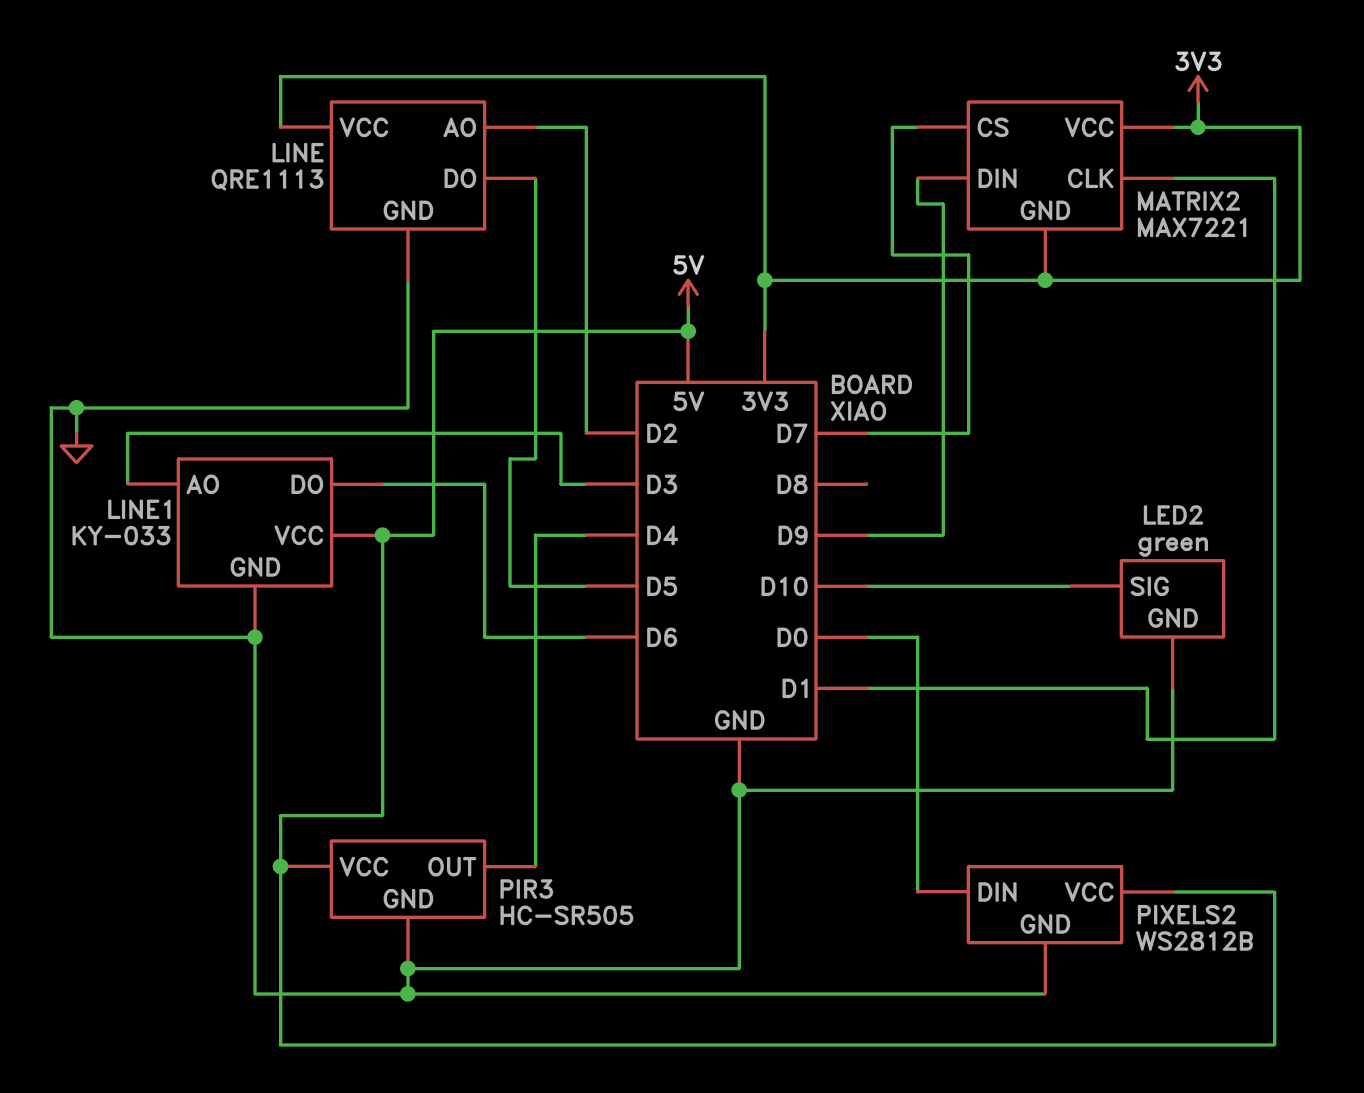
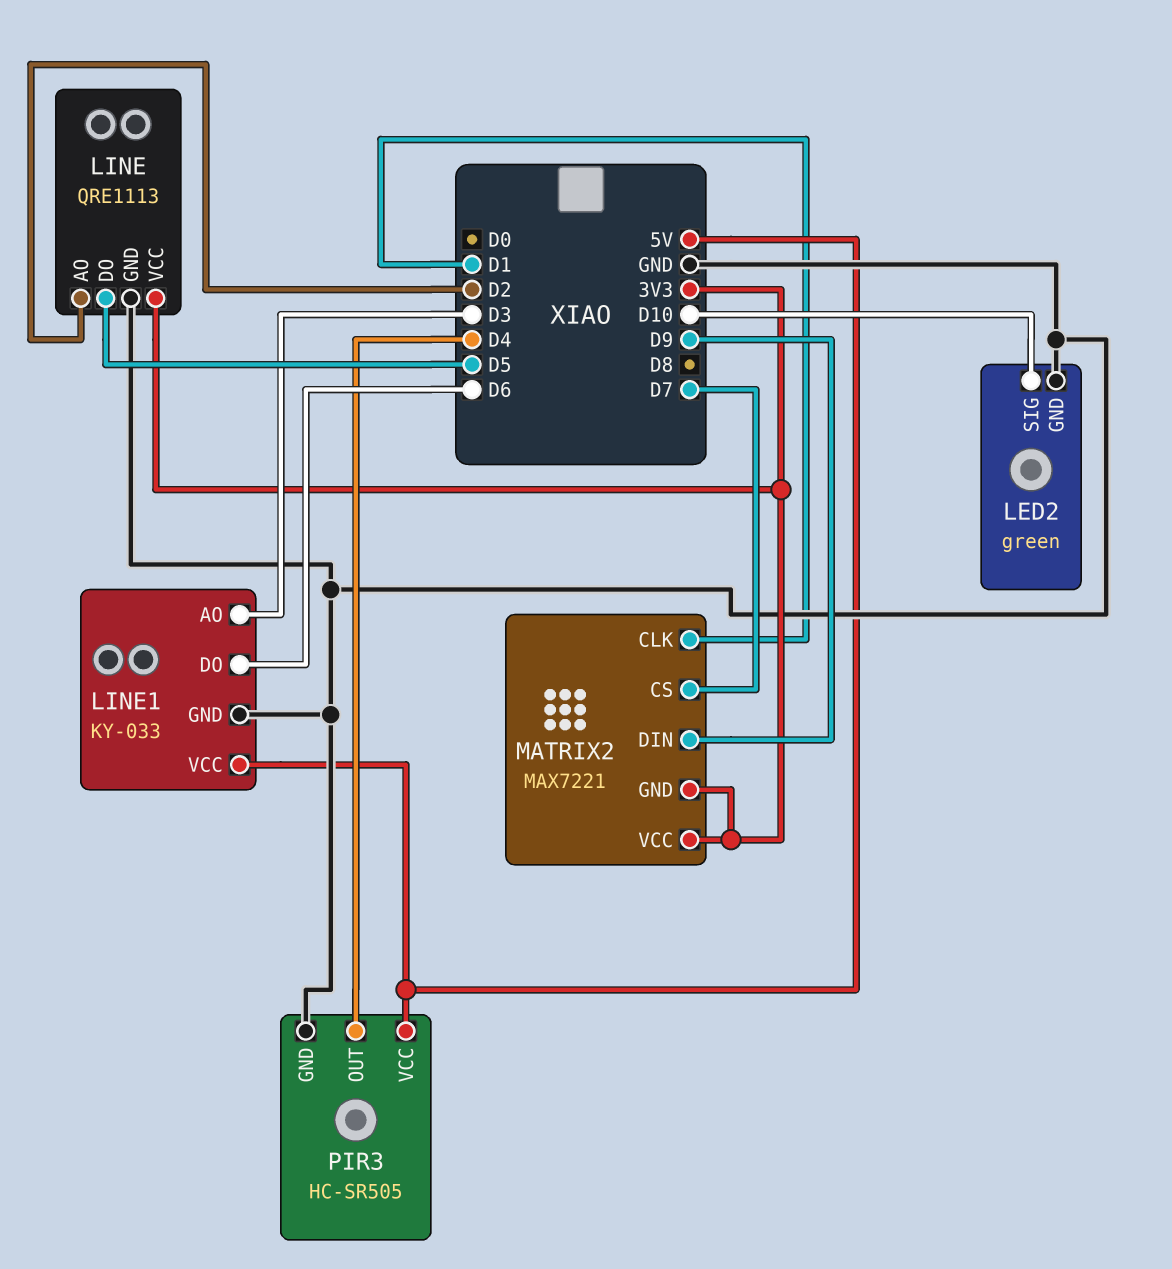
PIXELS2: WS2812B -> none
PIXELS2 pin DIN: D0 -> none
PIXELS2 pin GND: GND -> none
PIXELS2 pin VCC: 5V -> none

